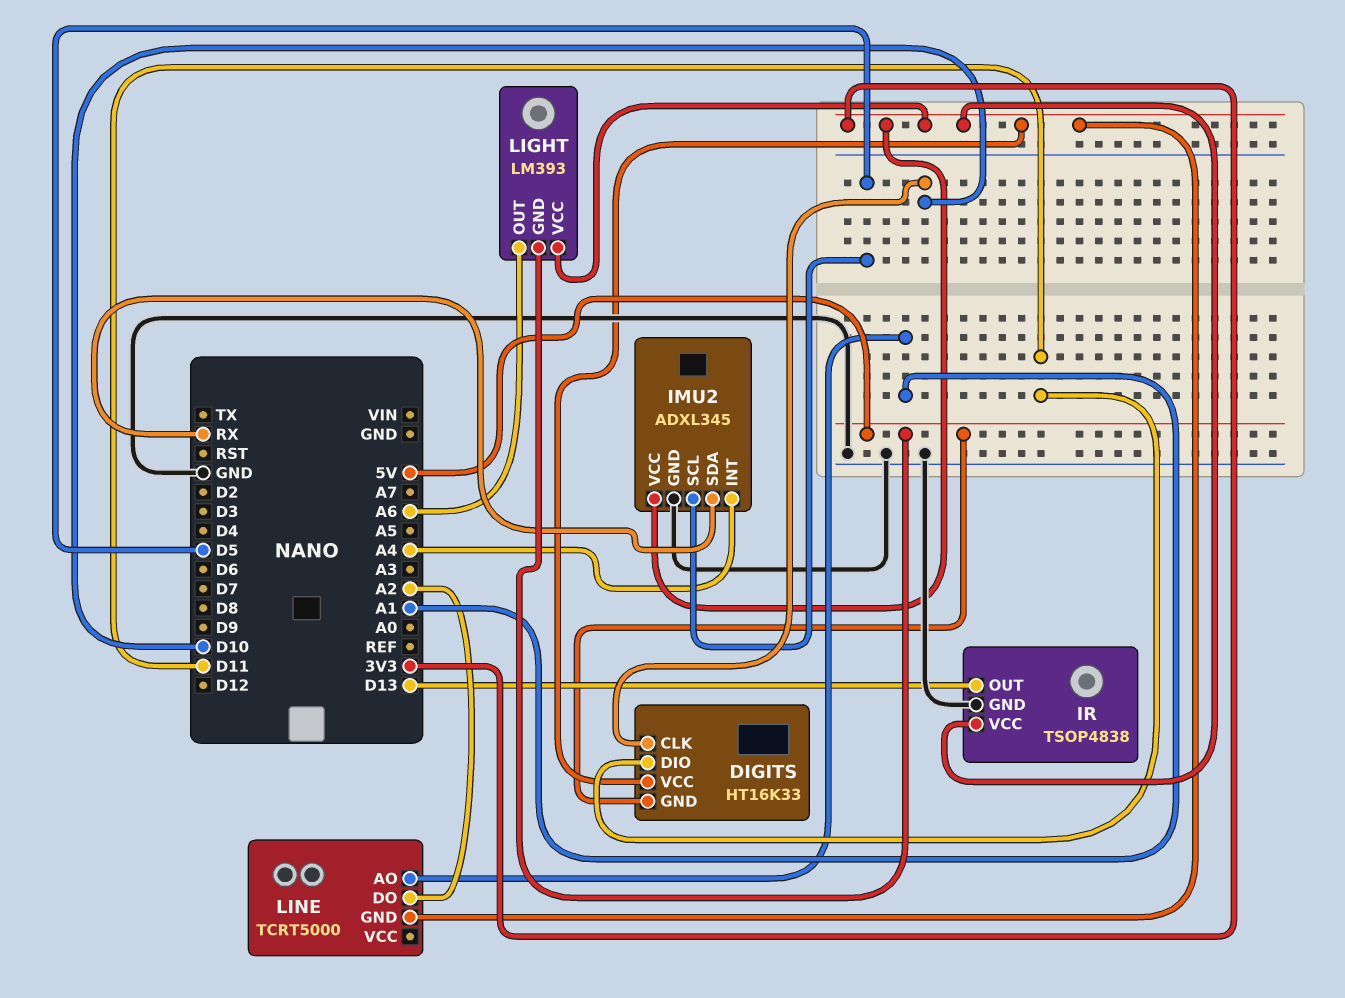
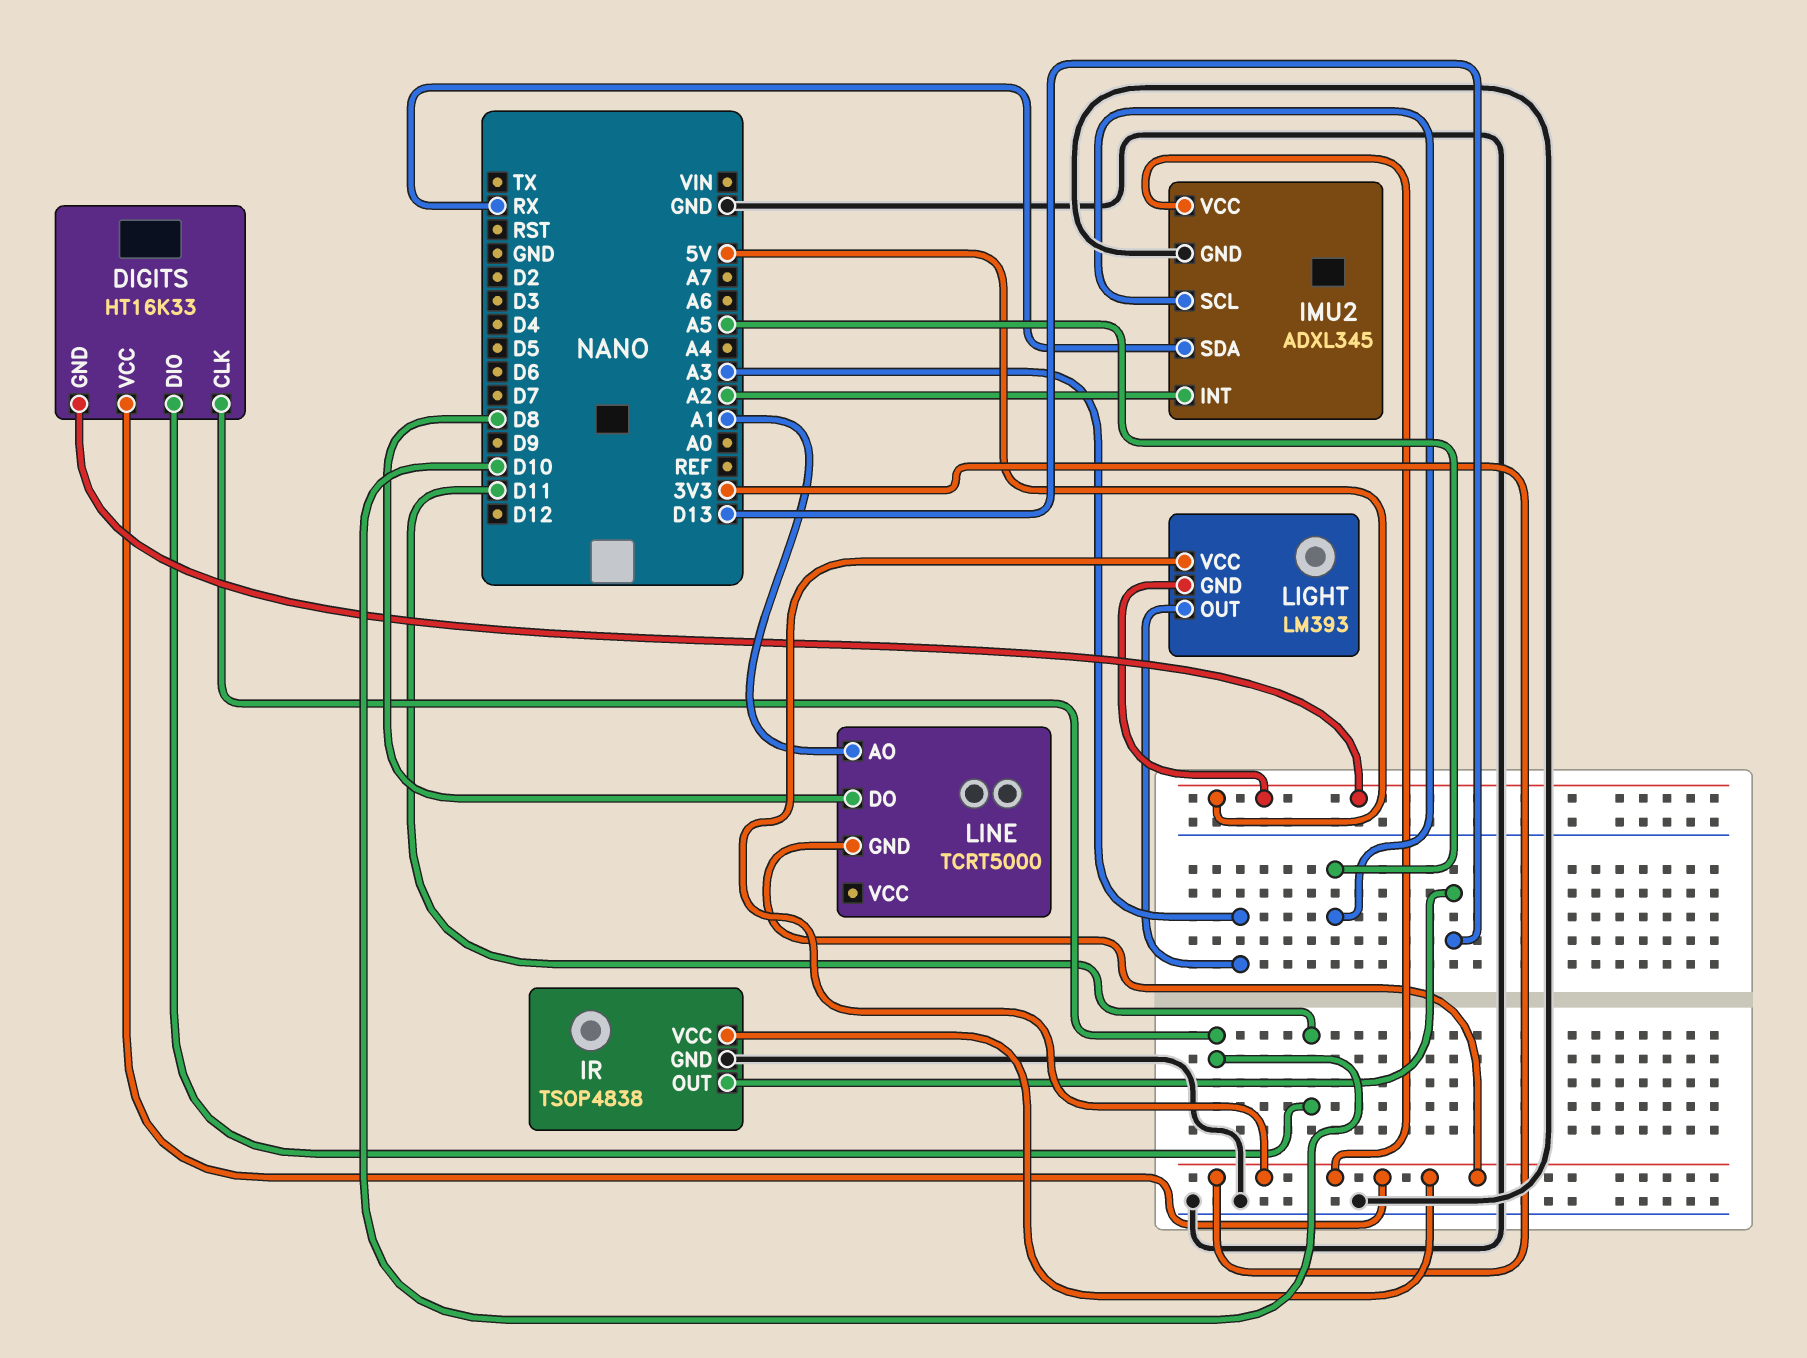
IMU2 pin INT: A4 -> A2
IMU2 pin SCL: D5 -> A5
LIGHT pin OUT: A6 -> A3
LINE pin DO: A2 -> D8

